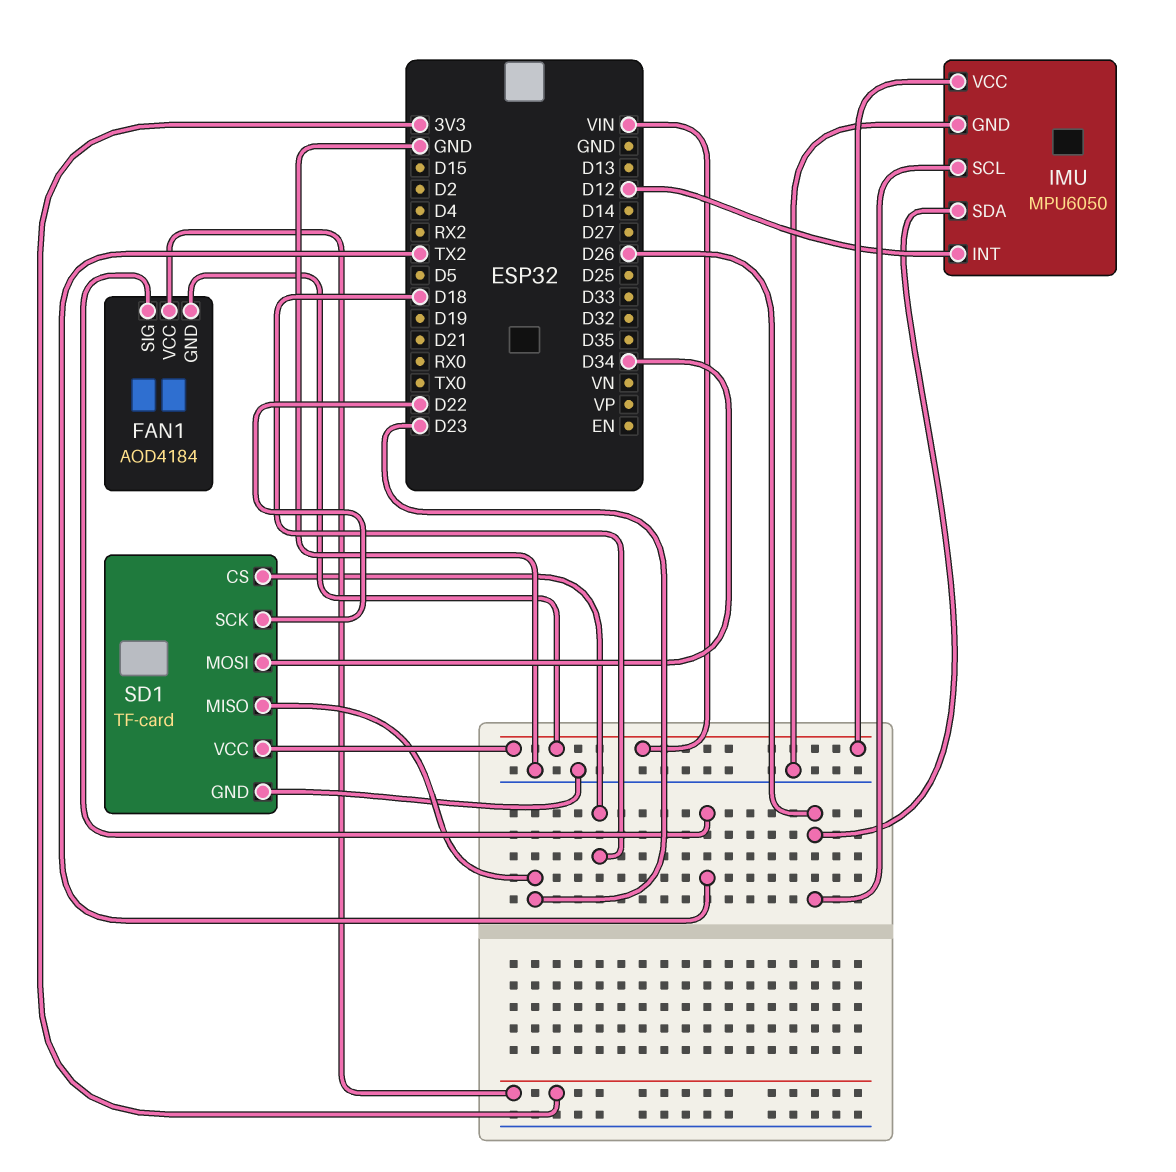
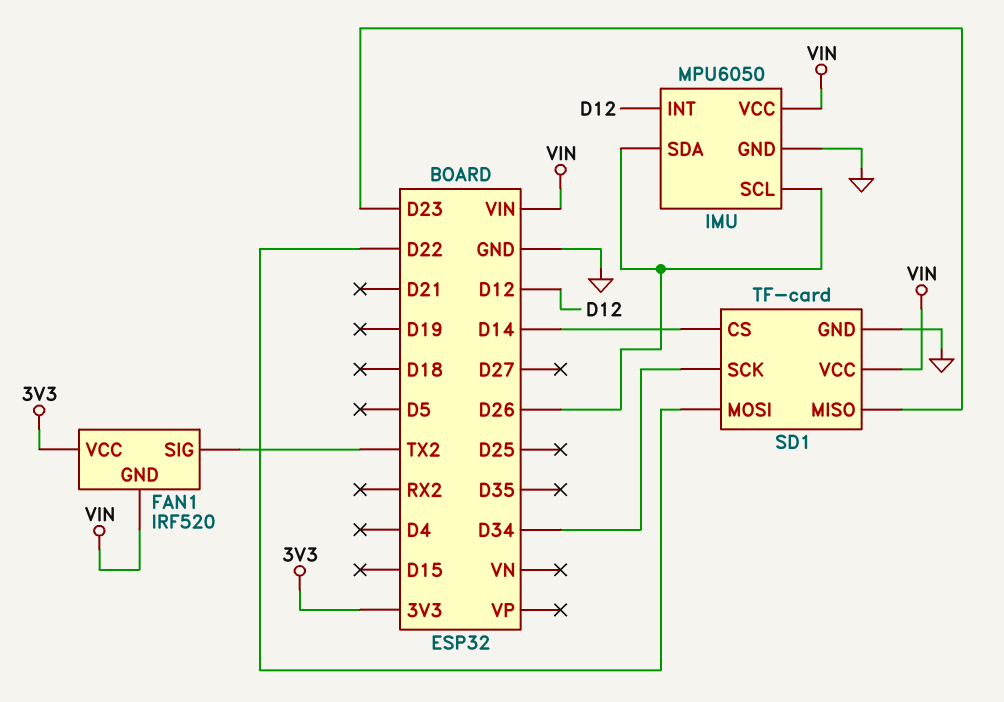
FAN1: AOD4184 -> IRF520
SD1 pin CS: D18 -> D14
SD1 pin MOSI: D34 -> D22
SD1 pin SCK: D22 -> D34

